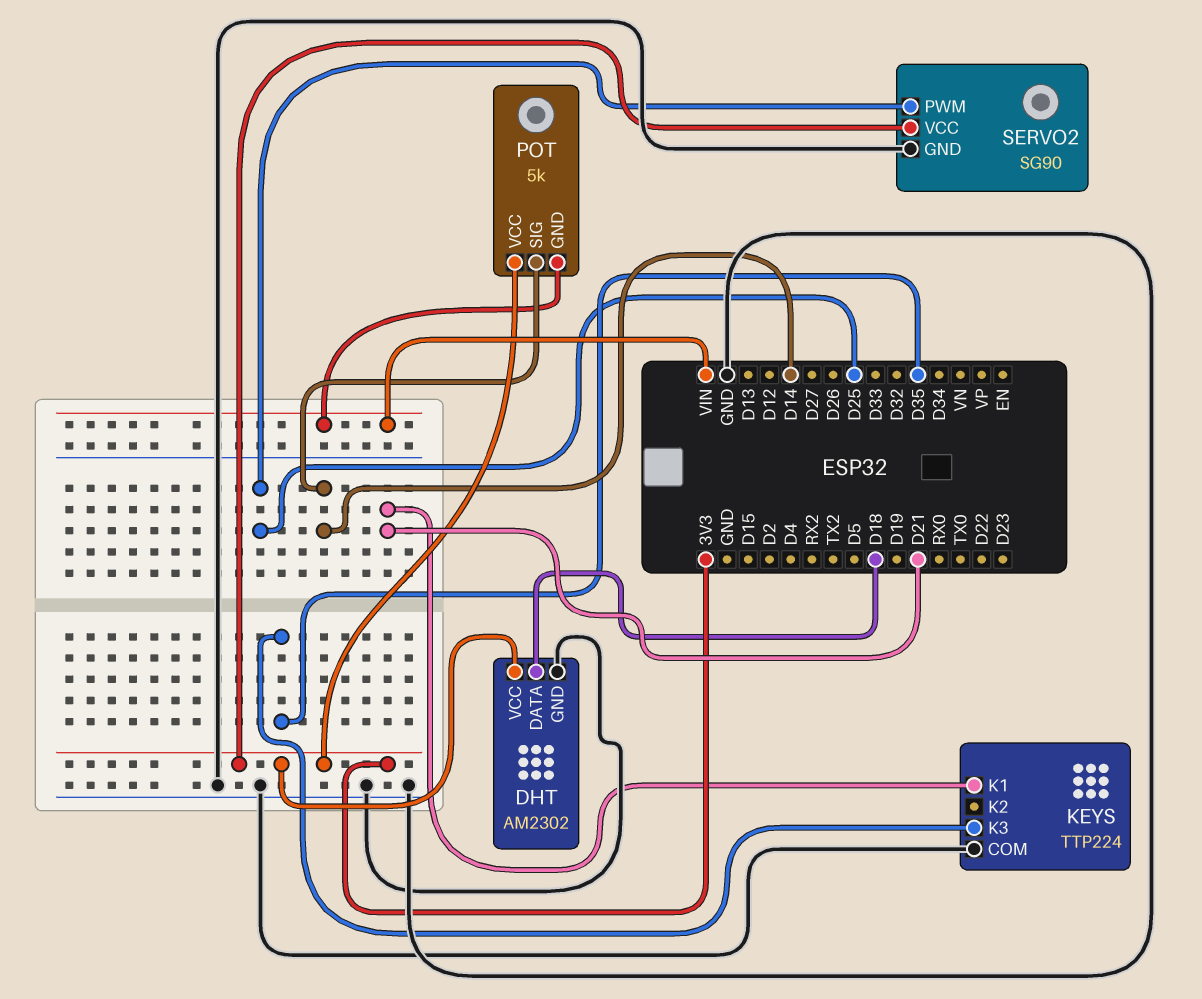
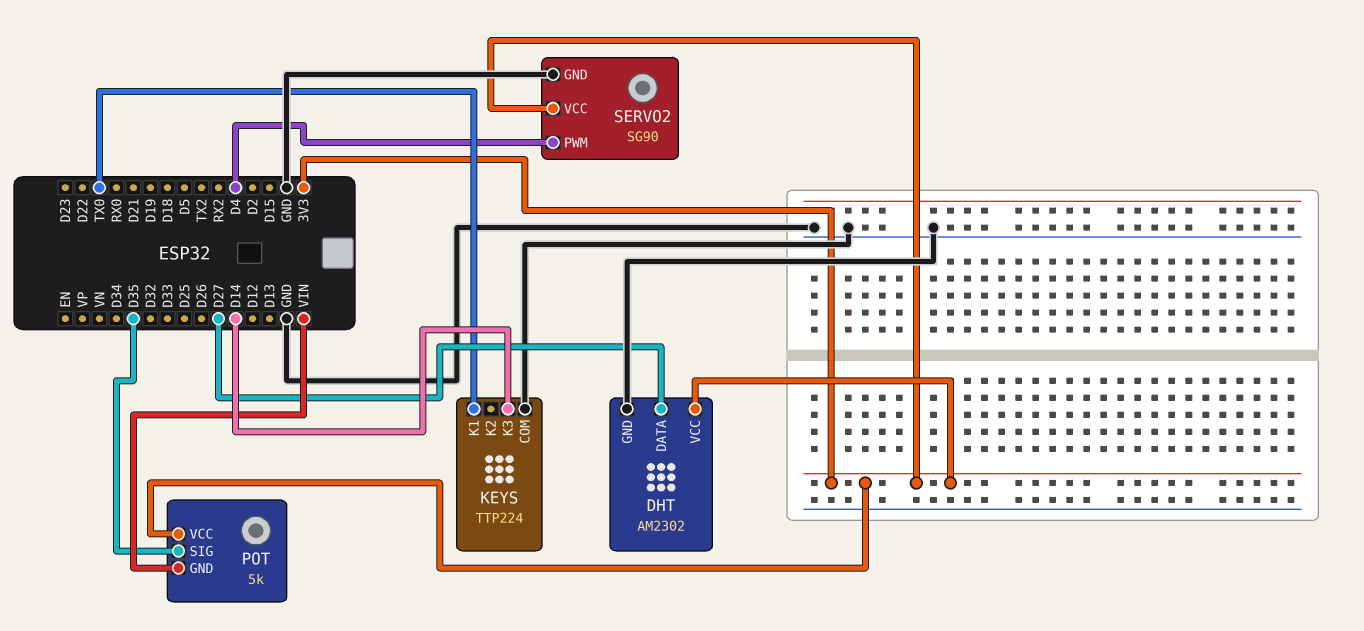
DHT pin DATA: D18 -> D27
KEYS pin K1: D21 -> TX0
KEYS pin K3: D35 -> D14
POT pin SIG: D14 -> D35
SERVO2 pin PWM: D25 -> D4

